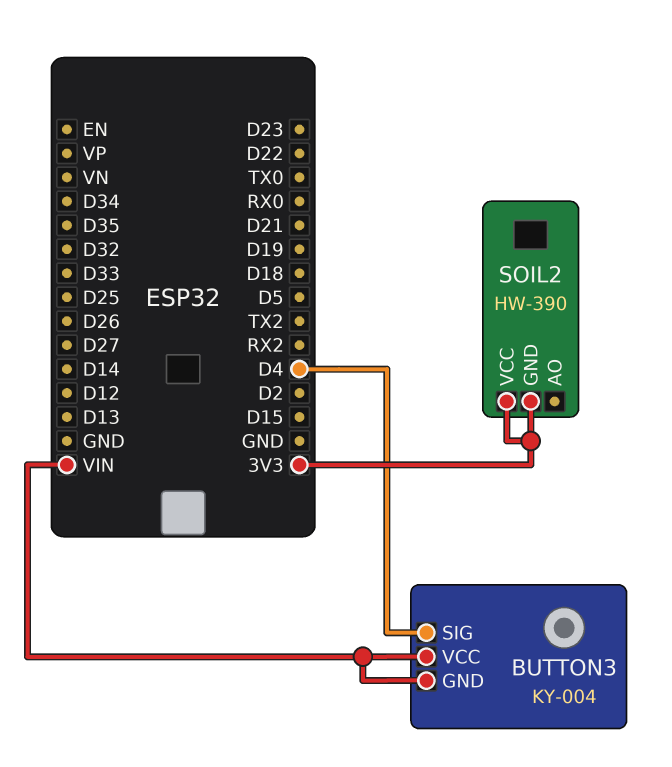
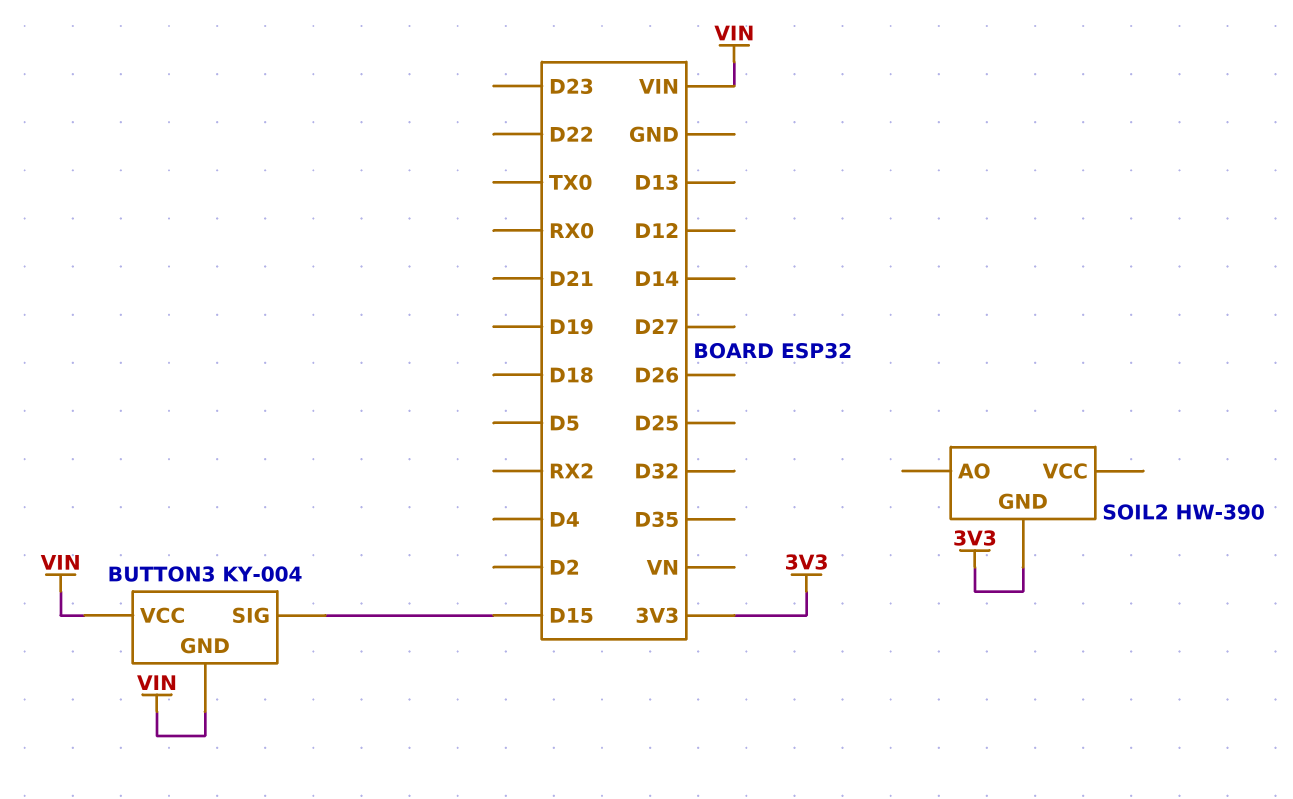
BUTTON3 pin SIG: D4 -> D15
SOIL2 pin VCC: 3V3 -> none

